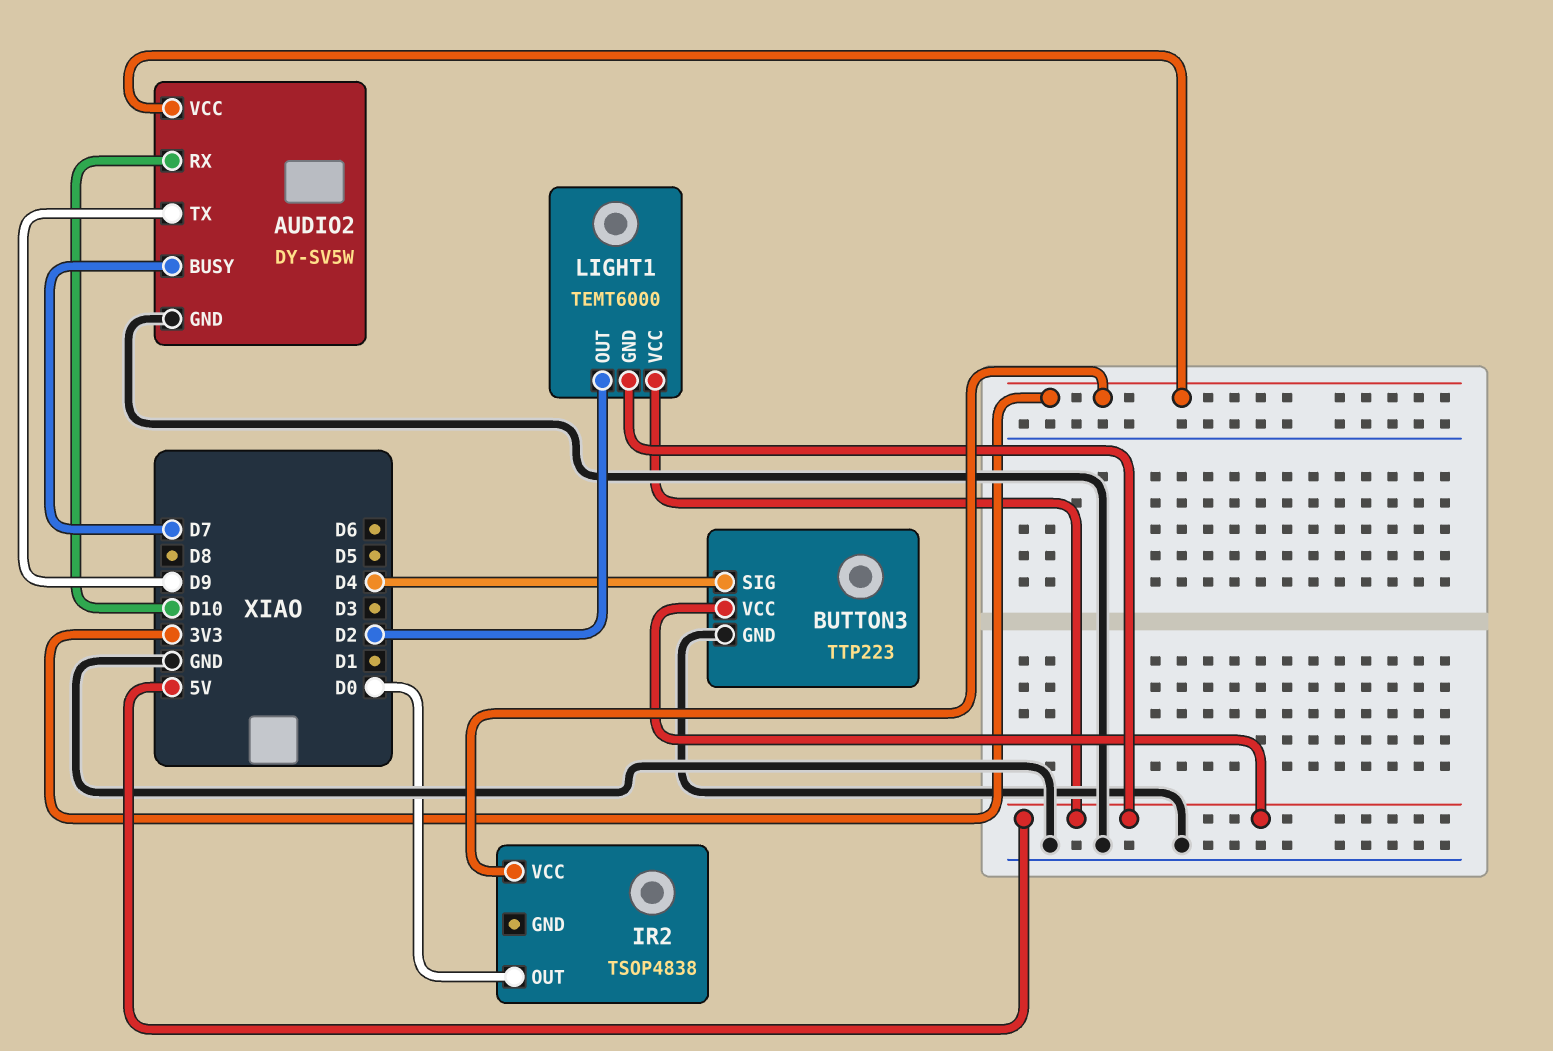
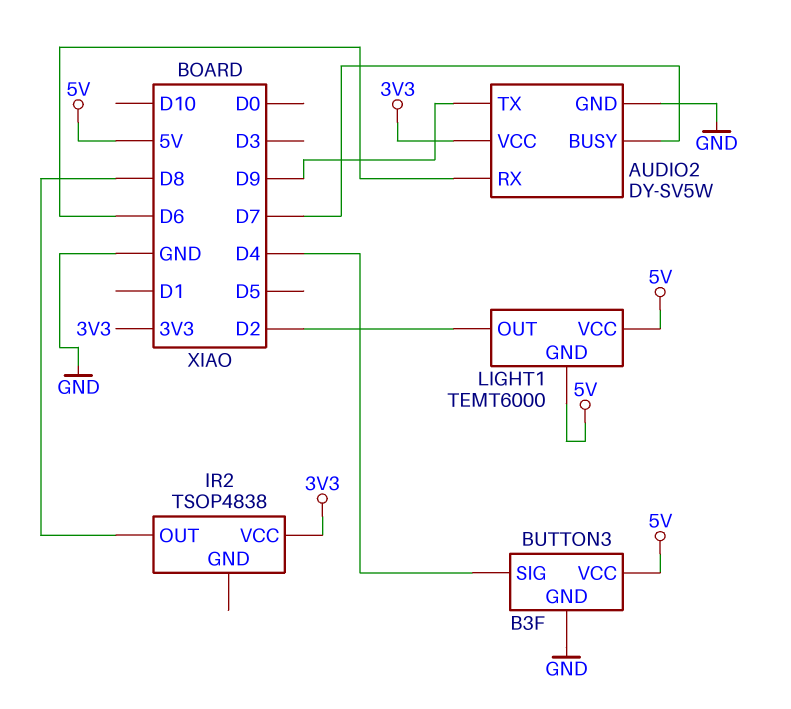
AUDIO2 pin RX: D10 -> D6
BUTTON3: TTP223 -> B3F
IR2 pin OUT: D0 -> D8

